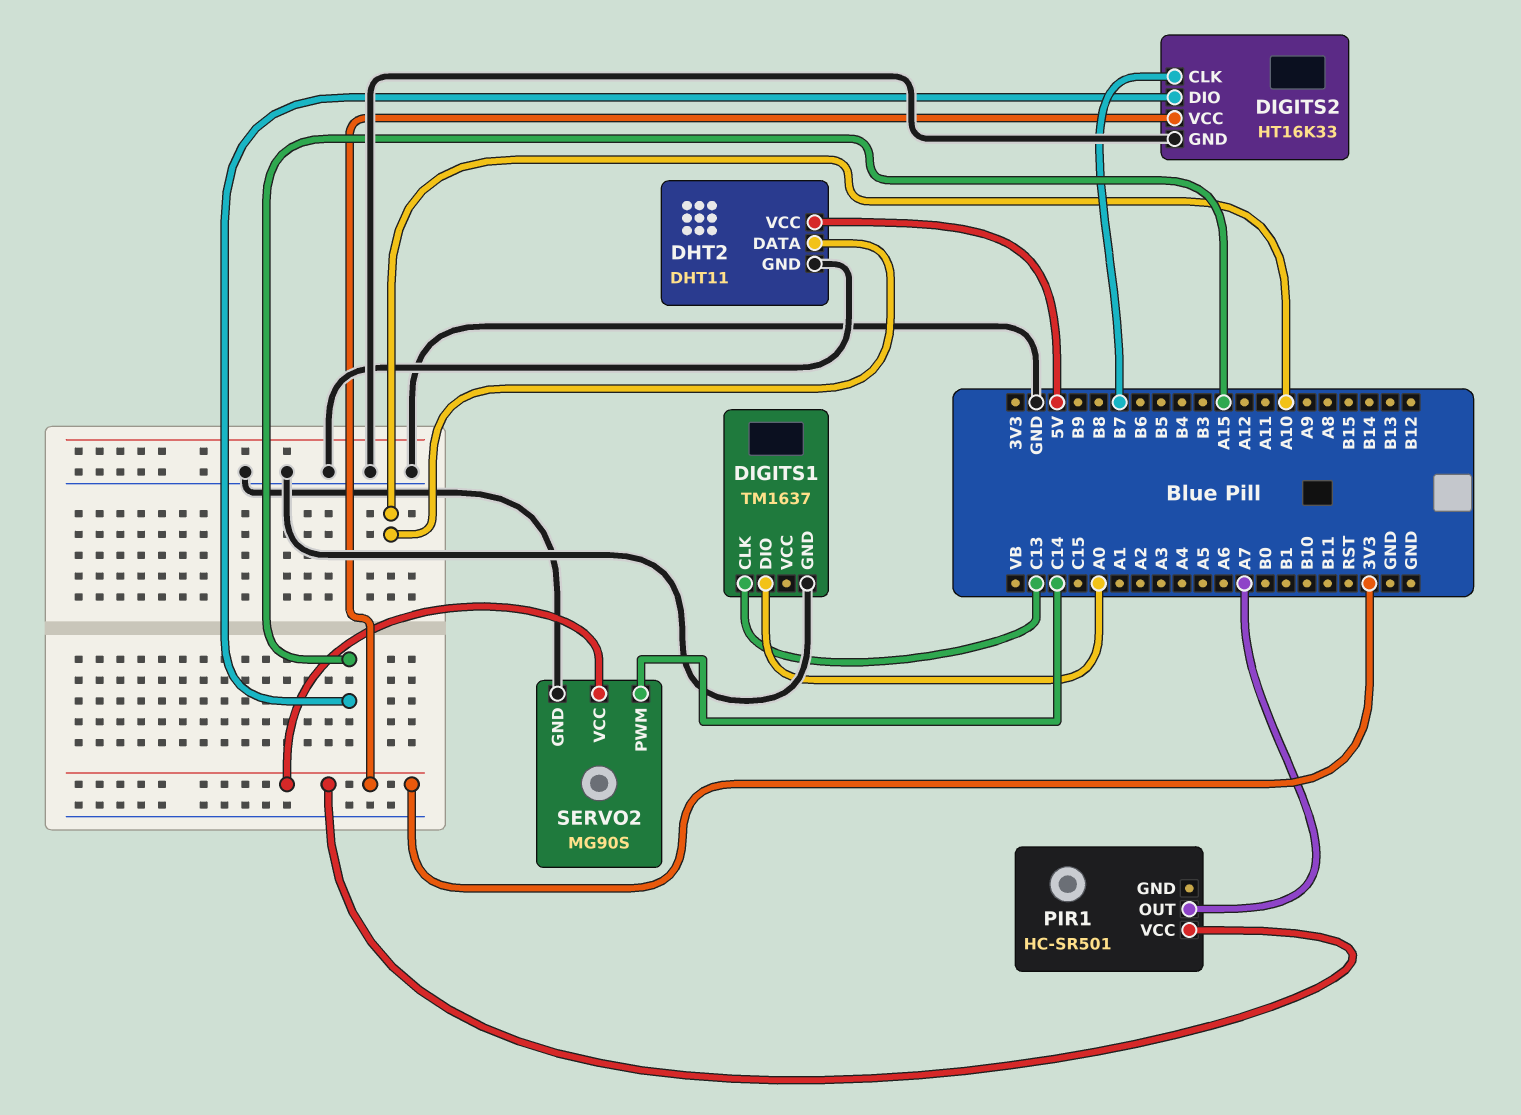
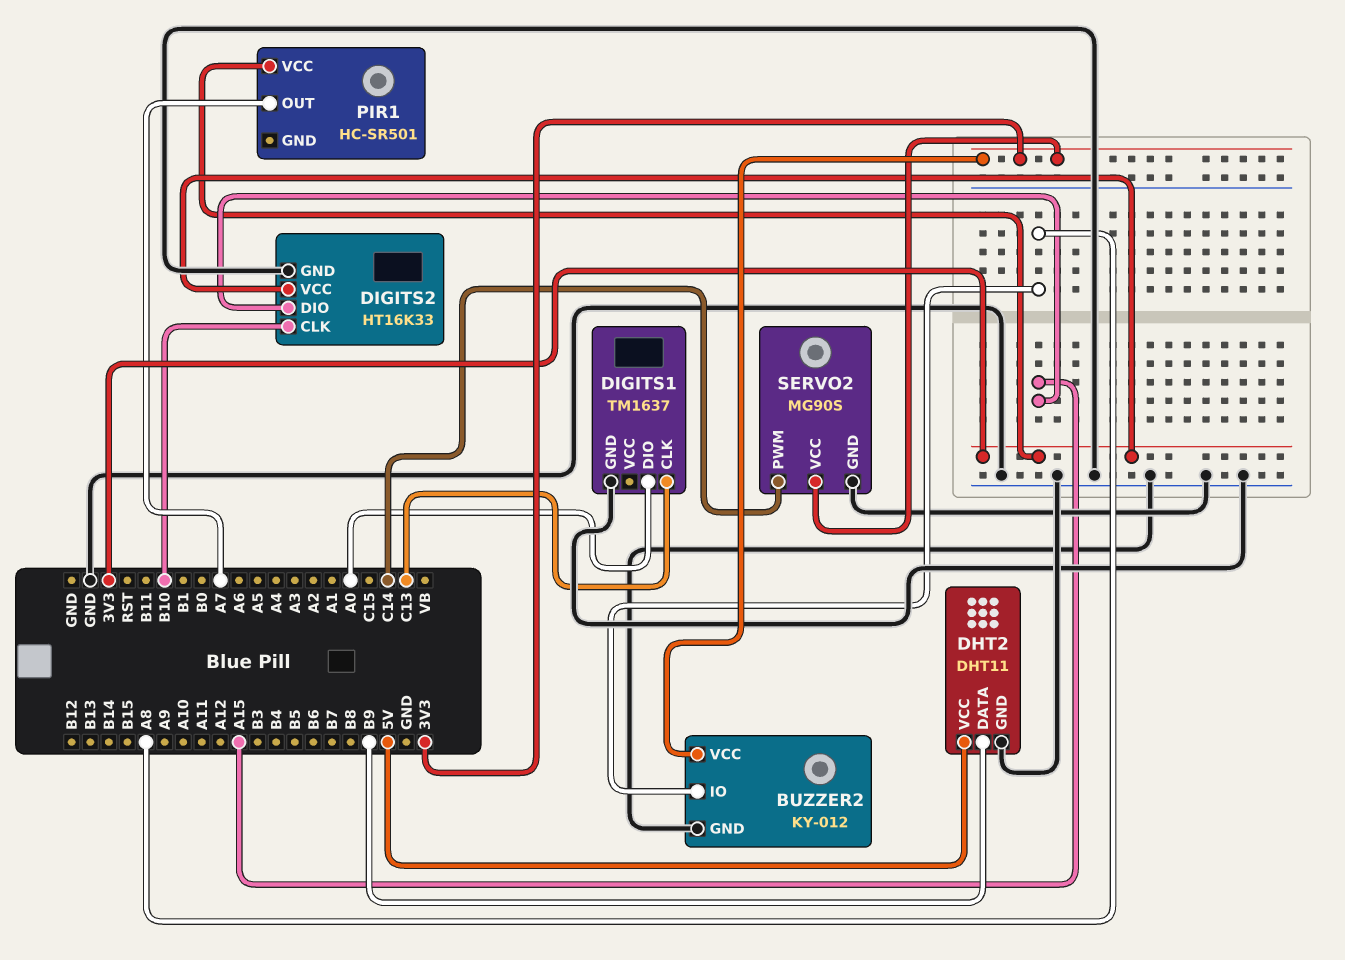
BUZZER2: none -> KY-012
BUZZER2 pin GND: none -> GND
BUZZER2 pin IO: none -> A8
BUZZER2 pin VCC: none -> 3V3
DHT2 pin DATA: A10 -> B9
DIGITS2 pin CLK: B7 -> B10

